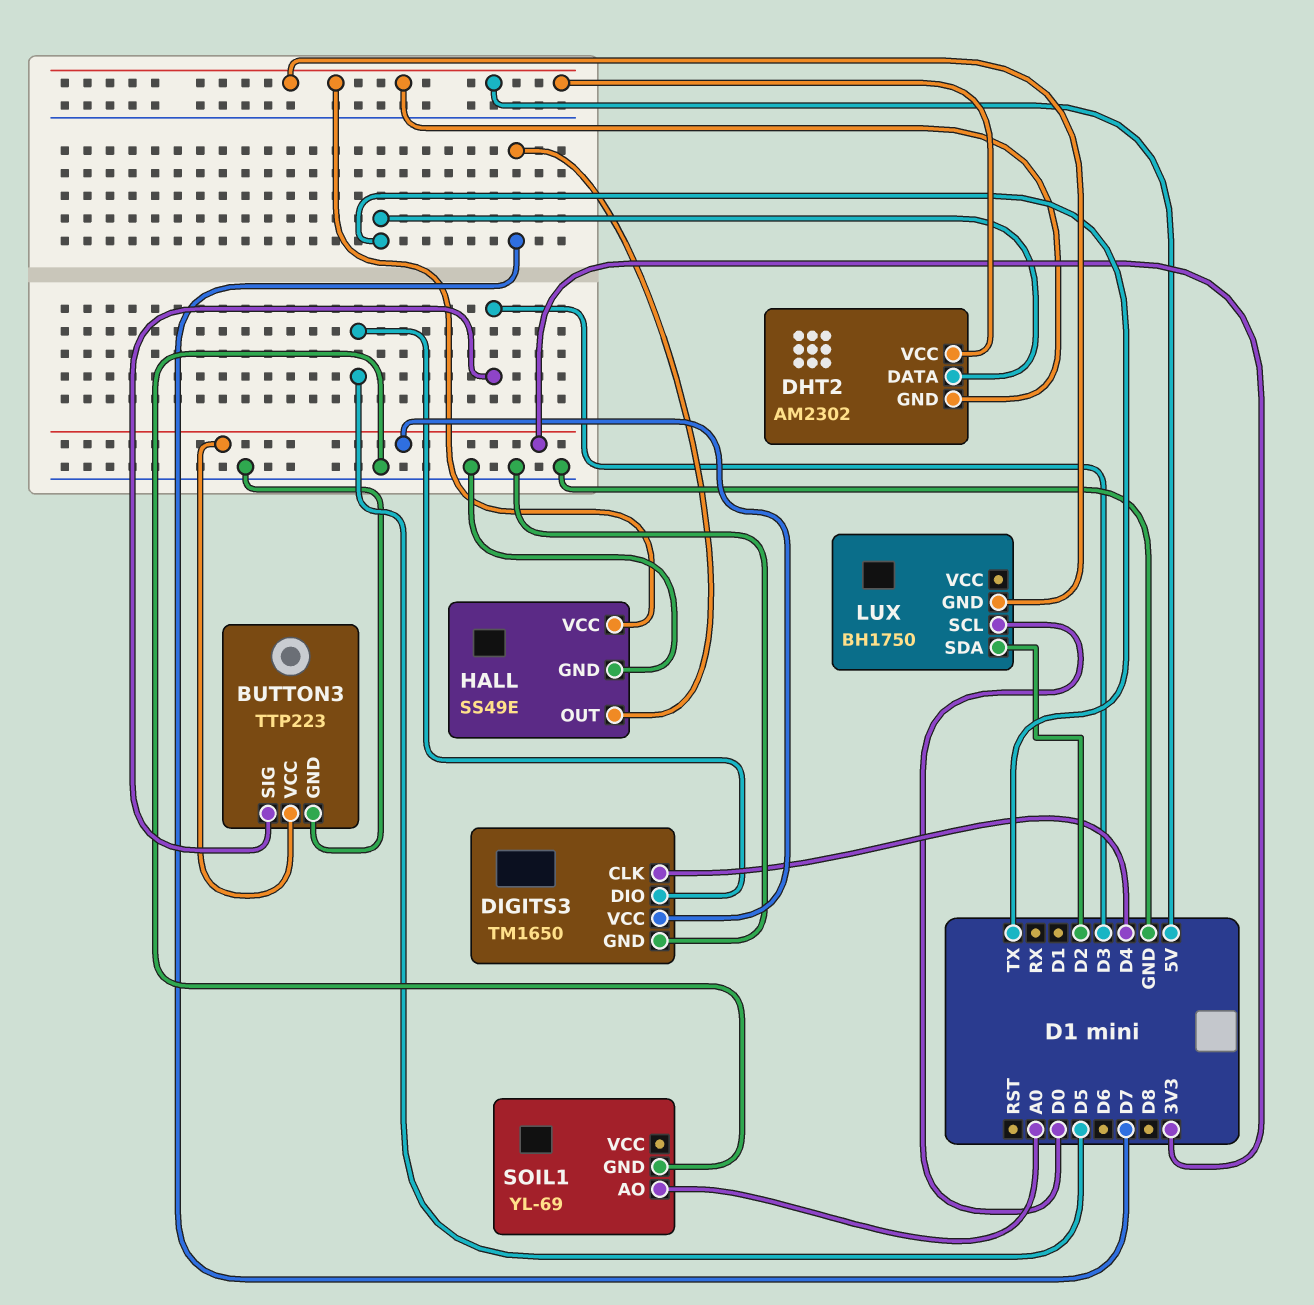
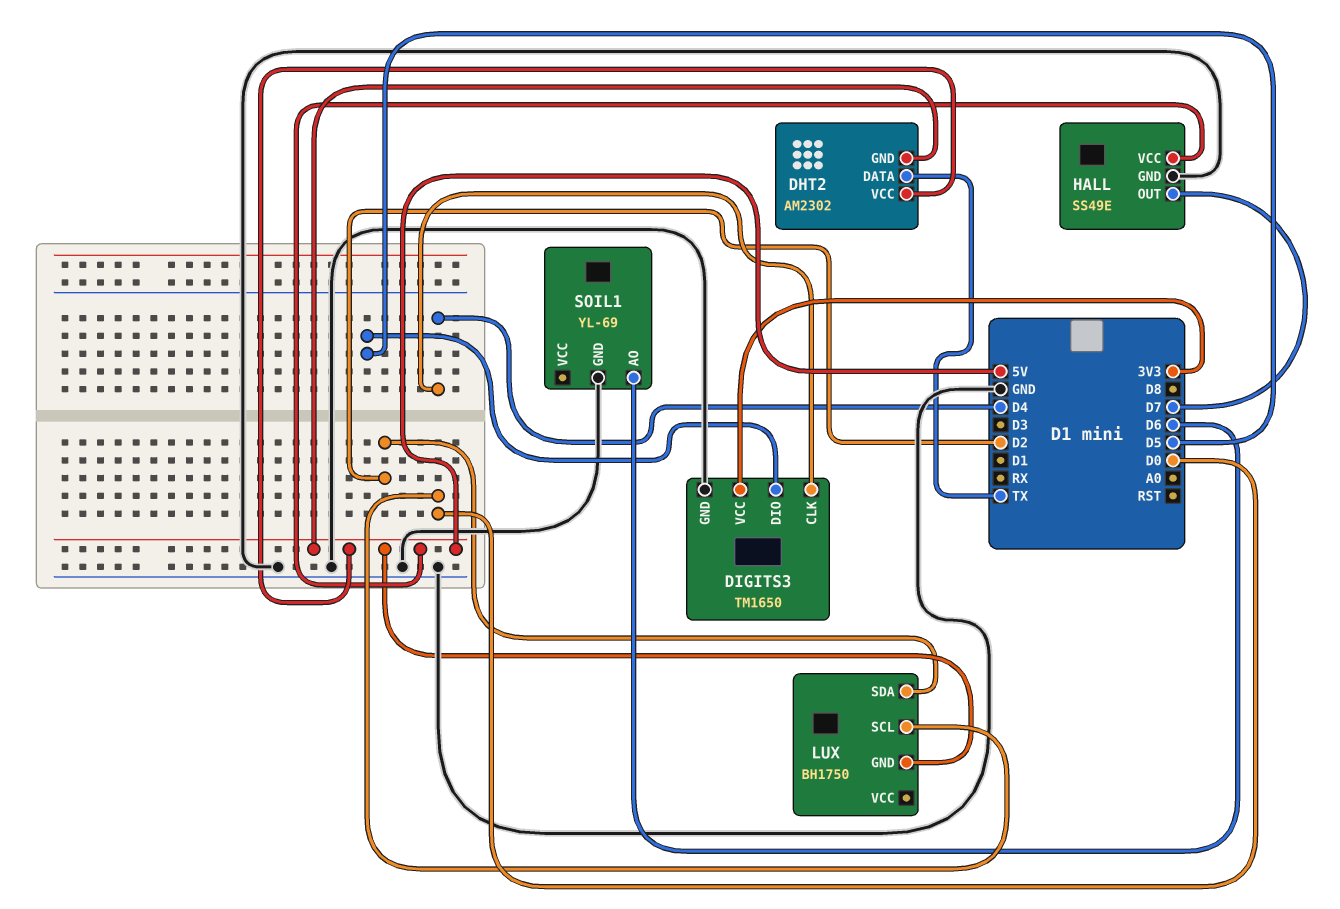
BUTTON3: TTP223 -> none
BUTTON3 pin GND: GND -> none
BUTTON3 pin SIG: D3 -> none
BUTTON3 pin VCC: 3V3 -> none
SOIL1 pin AO: A0 -> D6

